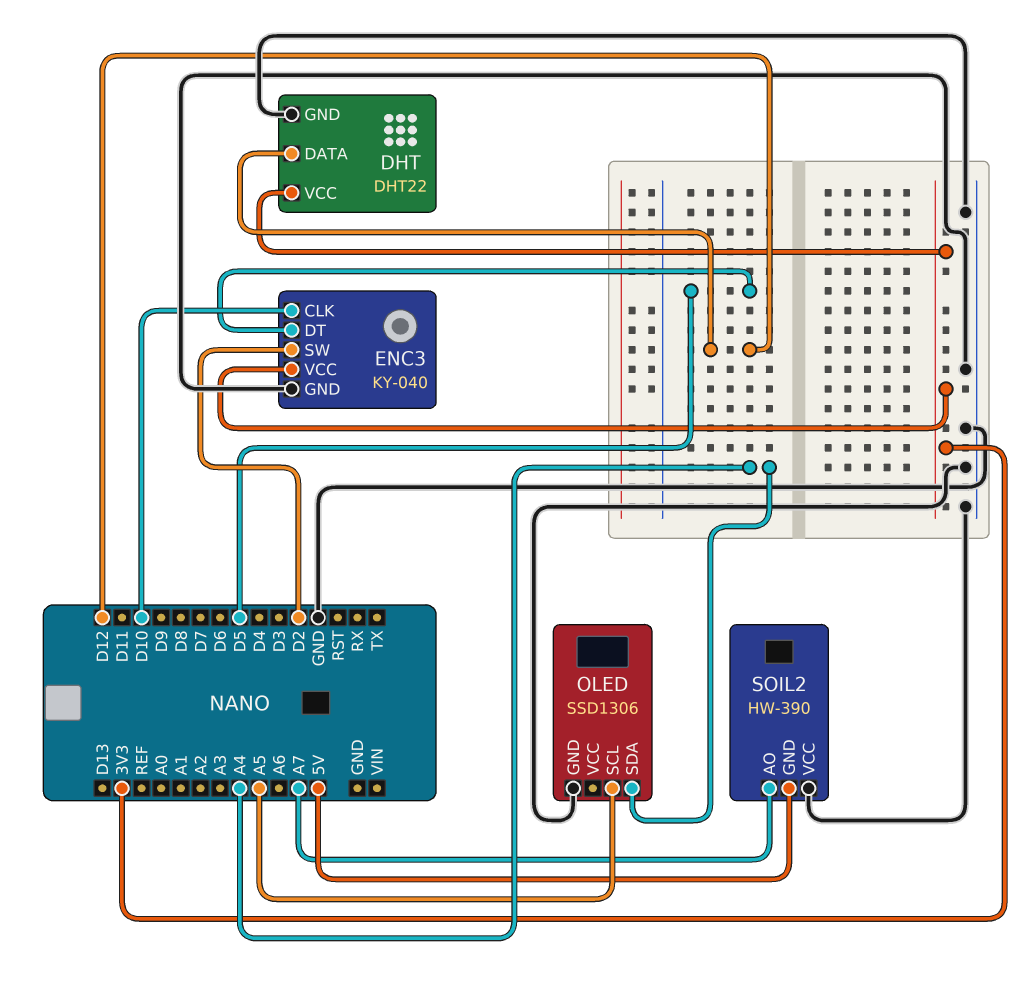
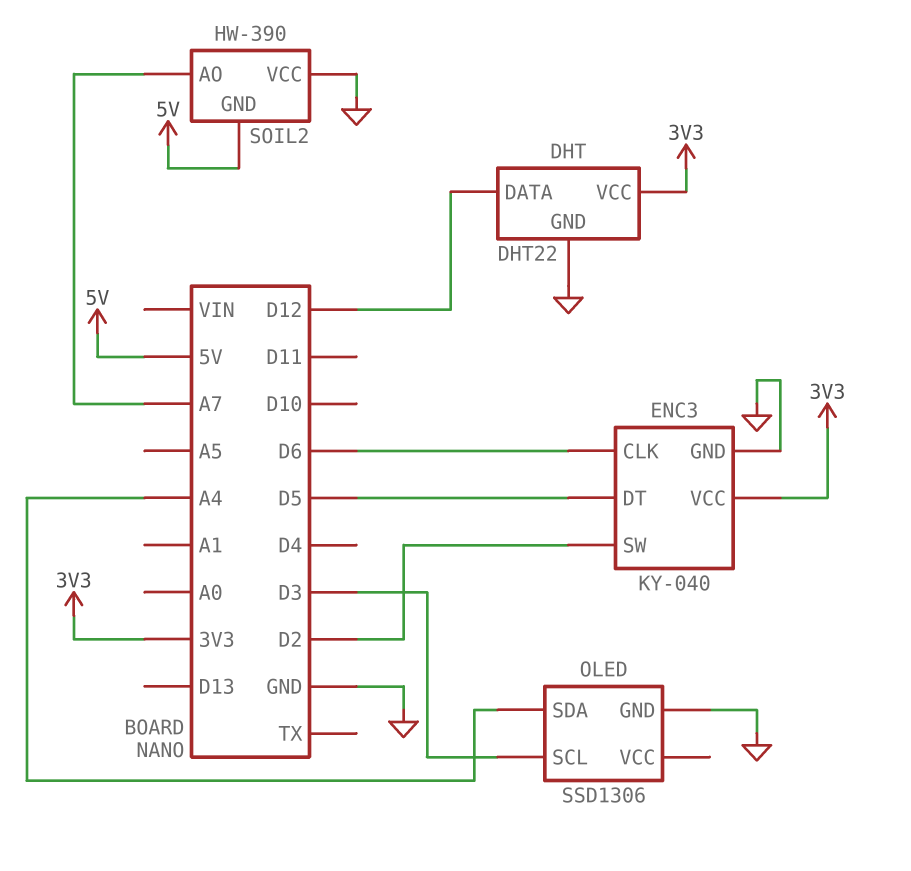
ENC3 pin CLK: D10 -> D6
OLED pin SCL: A5 -> D3

